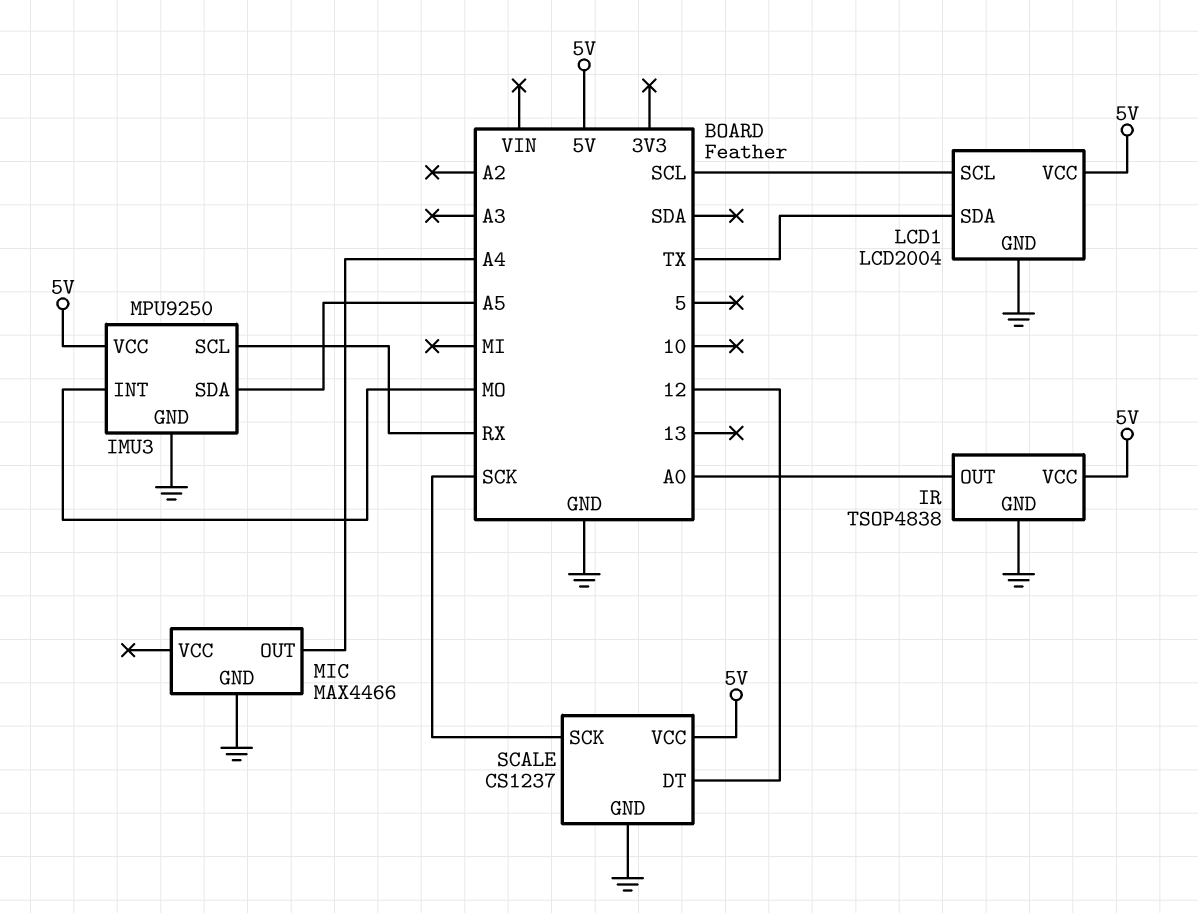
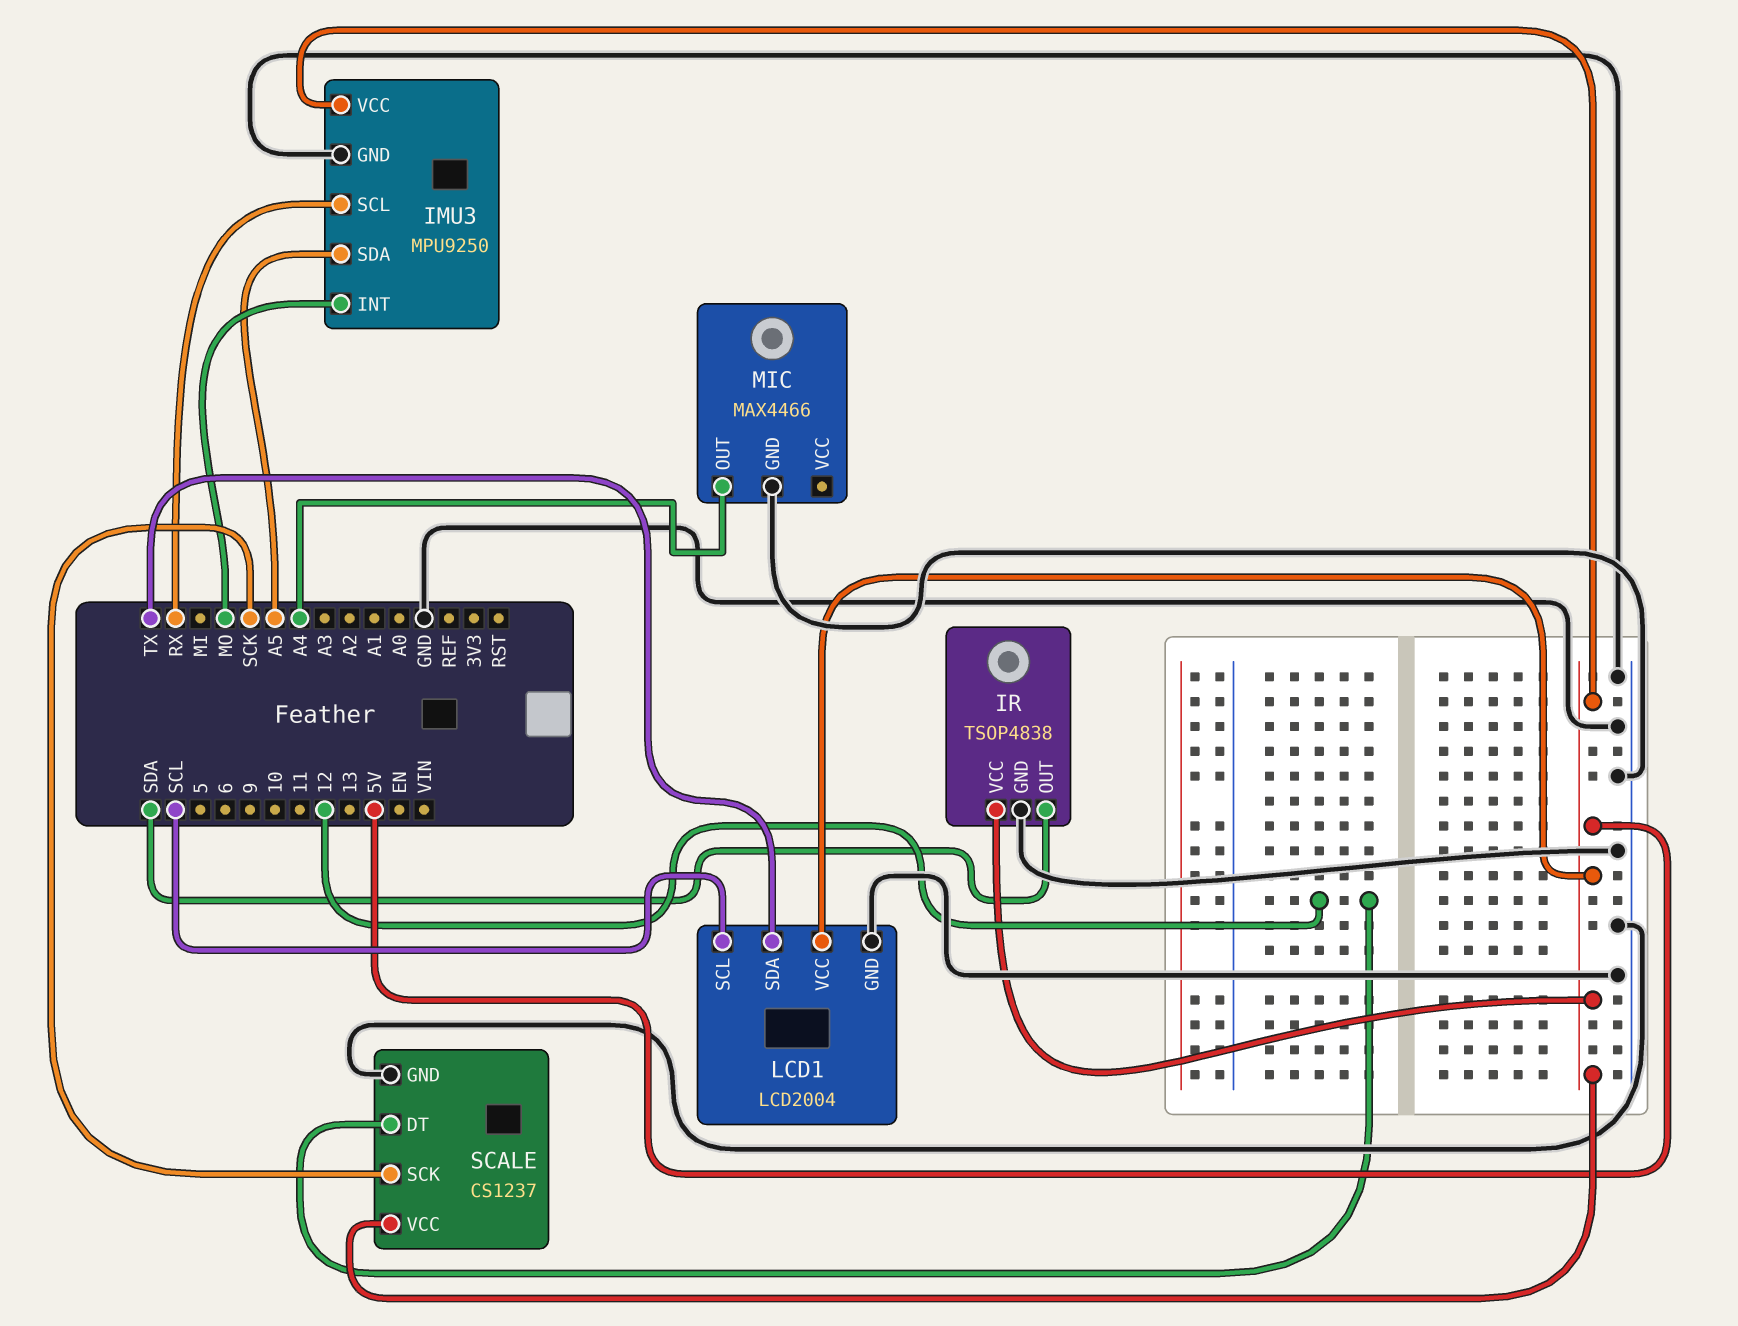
IR pin OUT: A0 -> SDA

